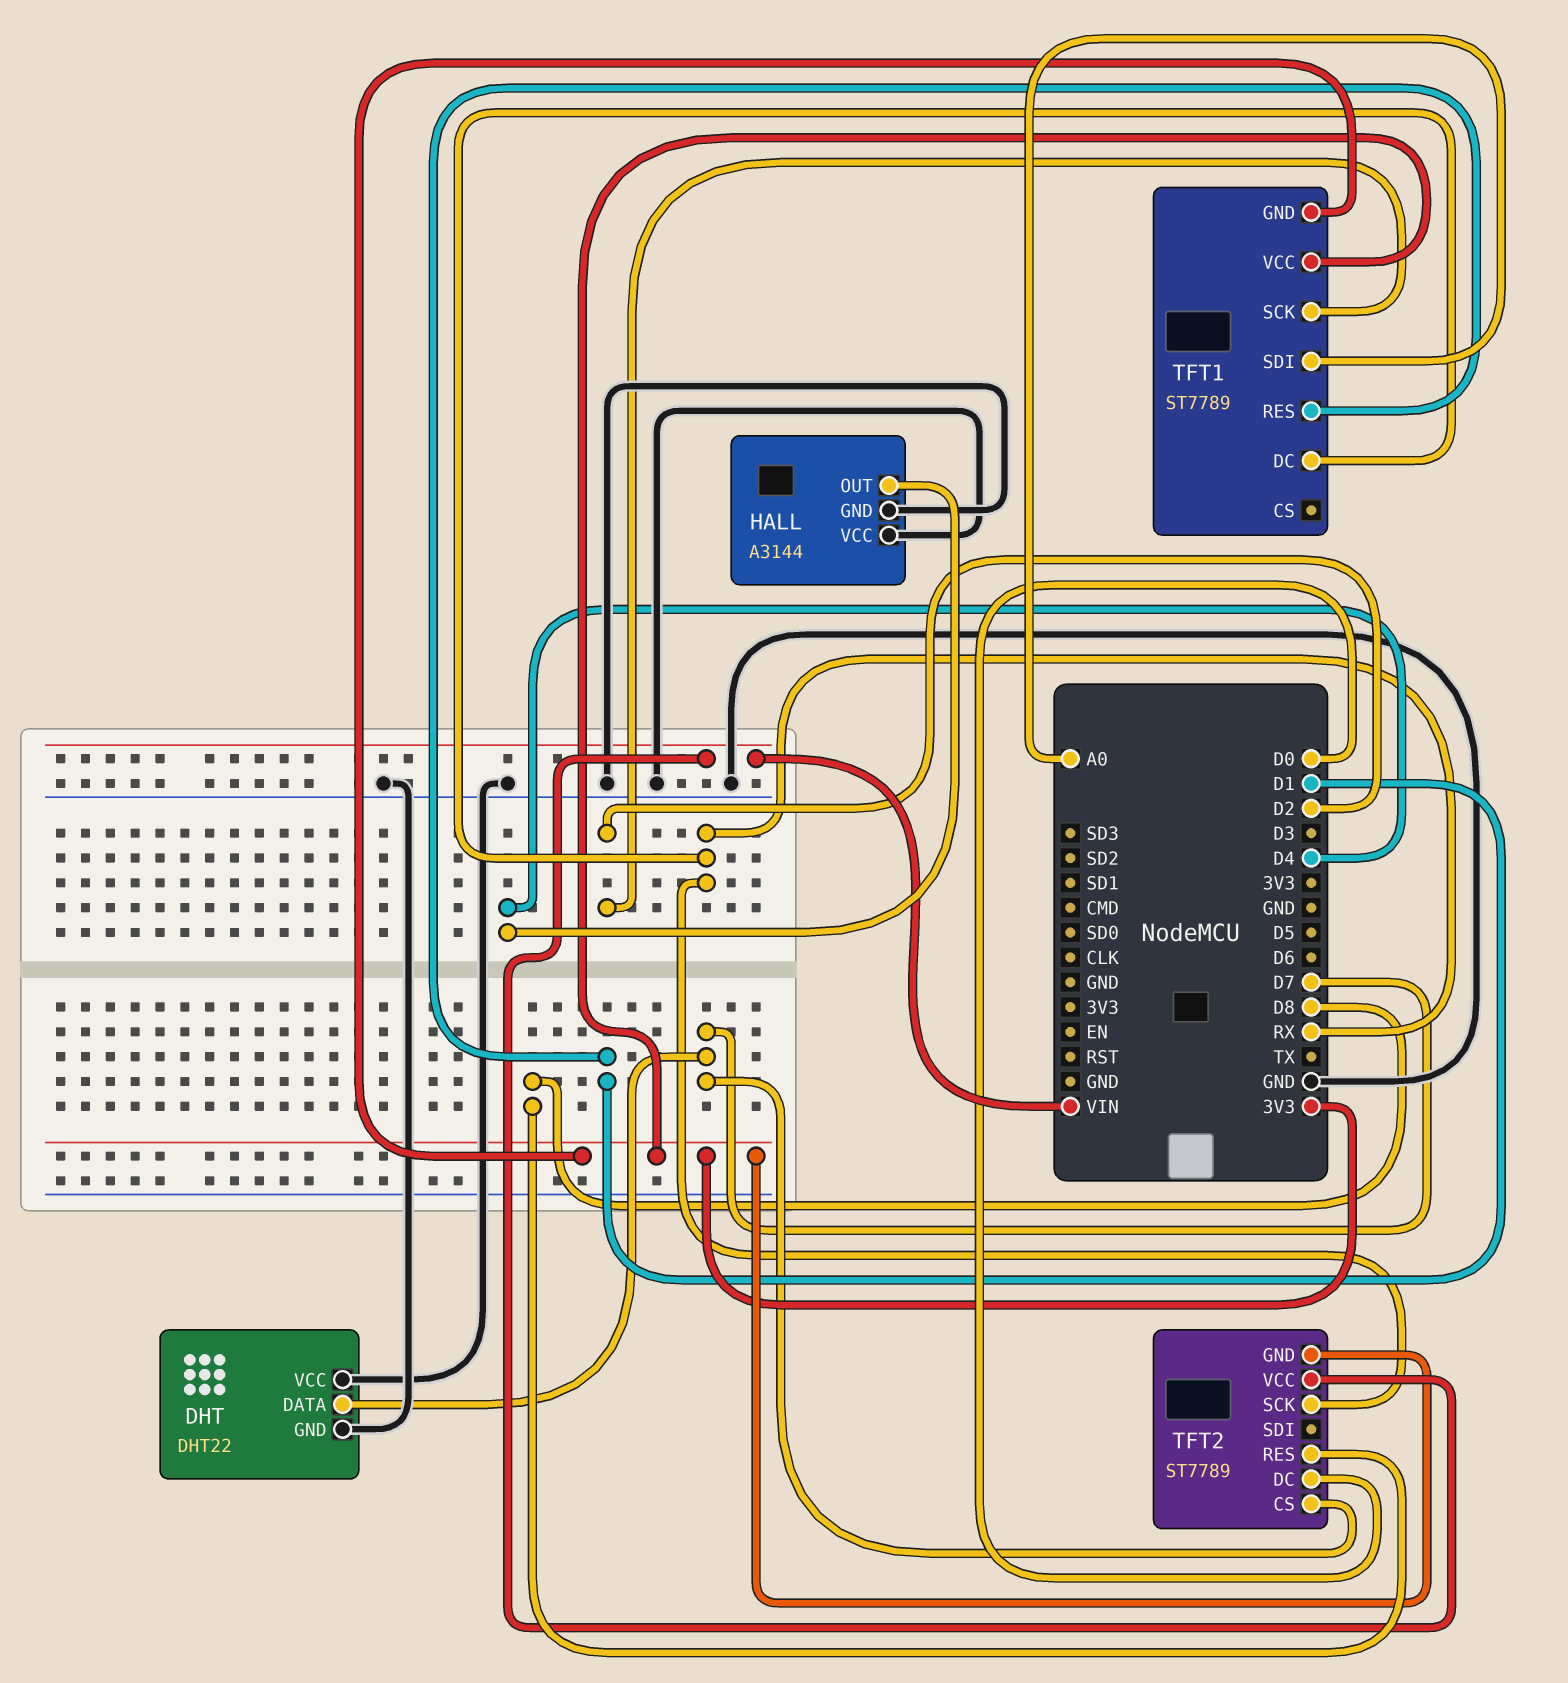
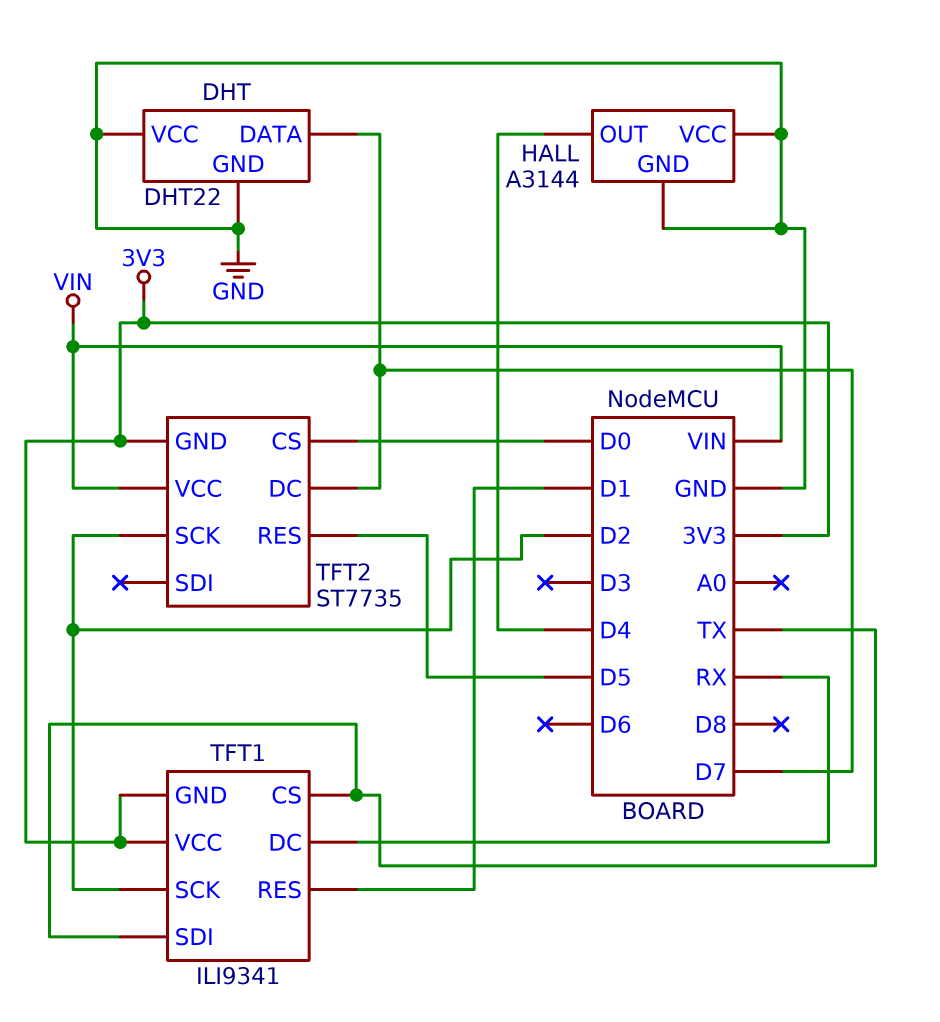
TFT1: ST7789 -> ILI9341
TFT1 pin CS: none -> TX
TFT1 pin SDI: A0 -> TX
TFT2: ST7789 -> ST7735
TFT2 pin CS: D7 -> D0
TFT2 pin DC: D0 -> D7
TFT2 pin RES: D8 -> D5
TFT2 pin SCK: RX -> D2

